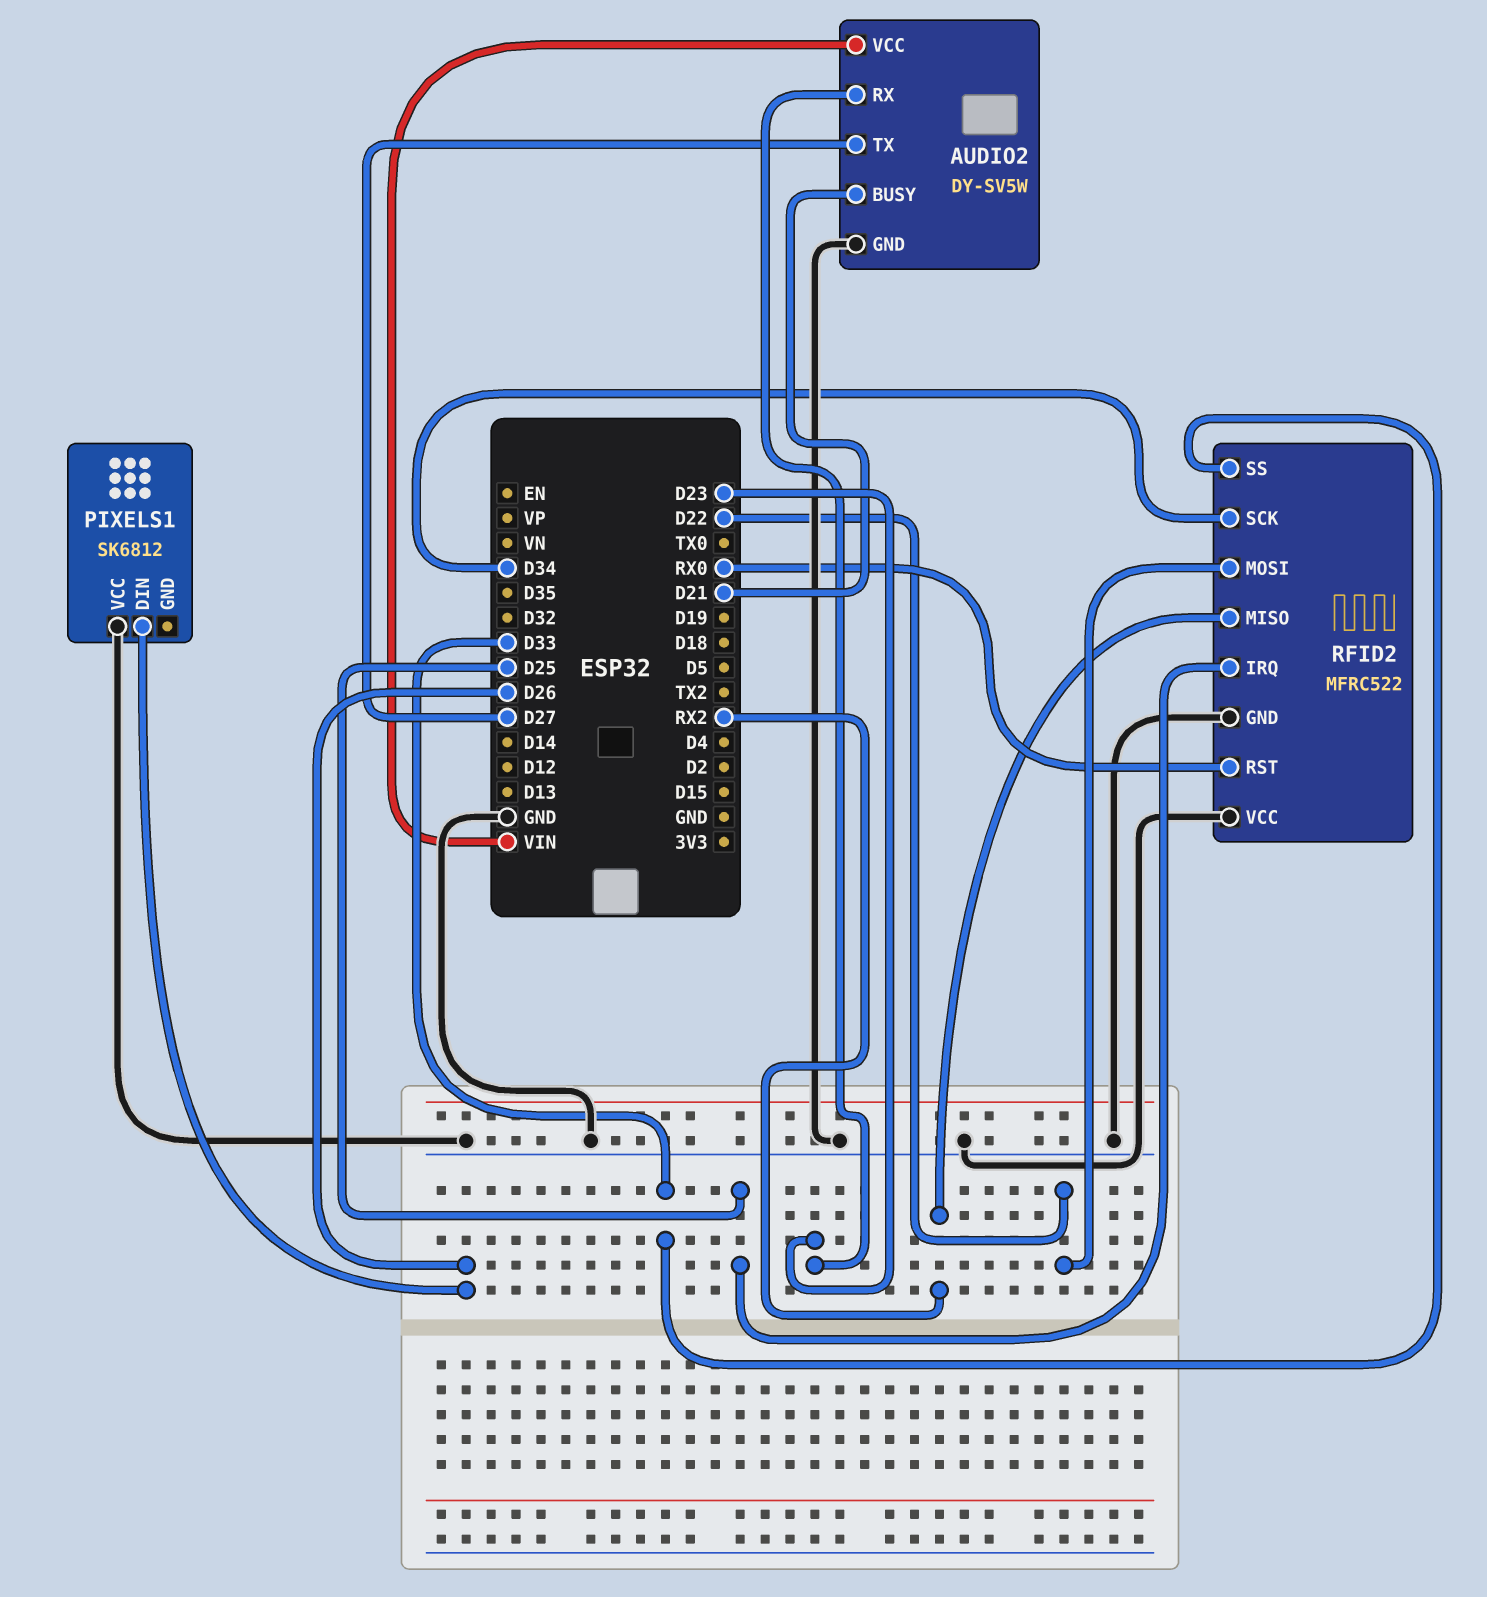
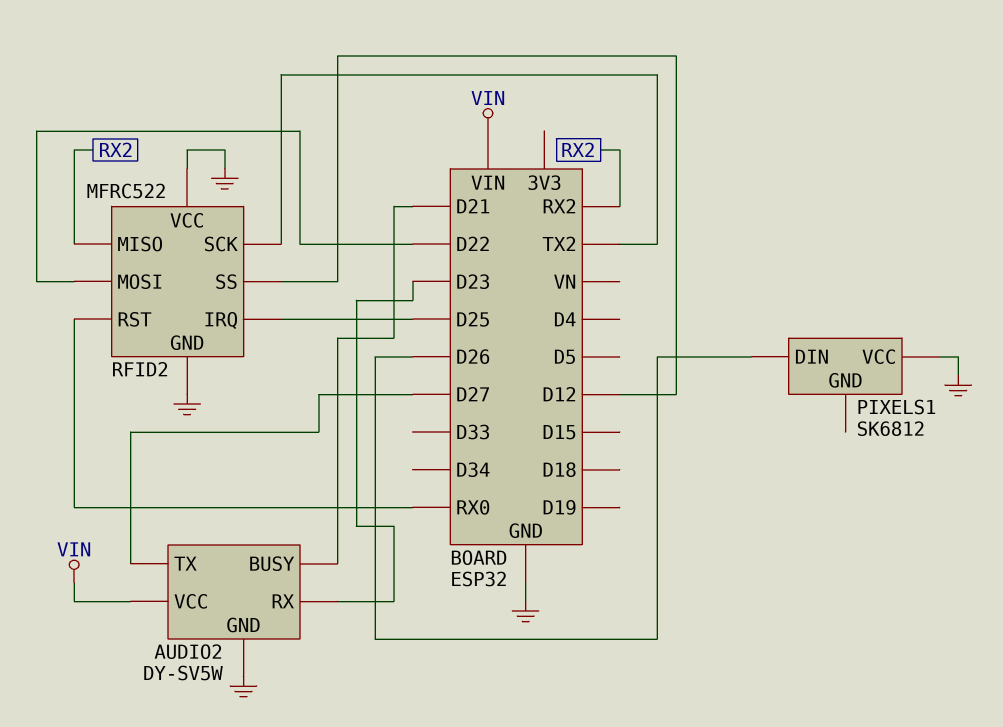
RFID2 pin SCK: D34 -> TX2
RFID2 pin SS: D33 -> D12

